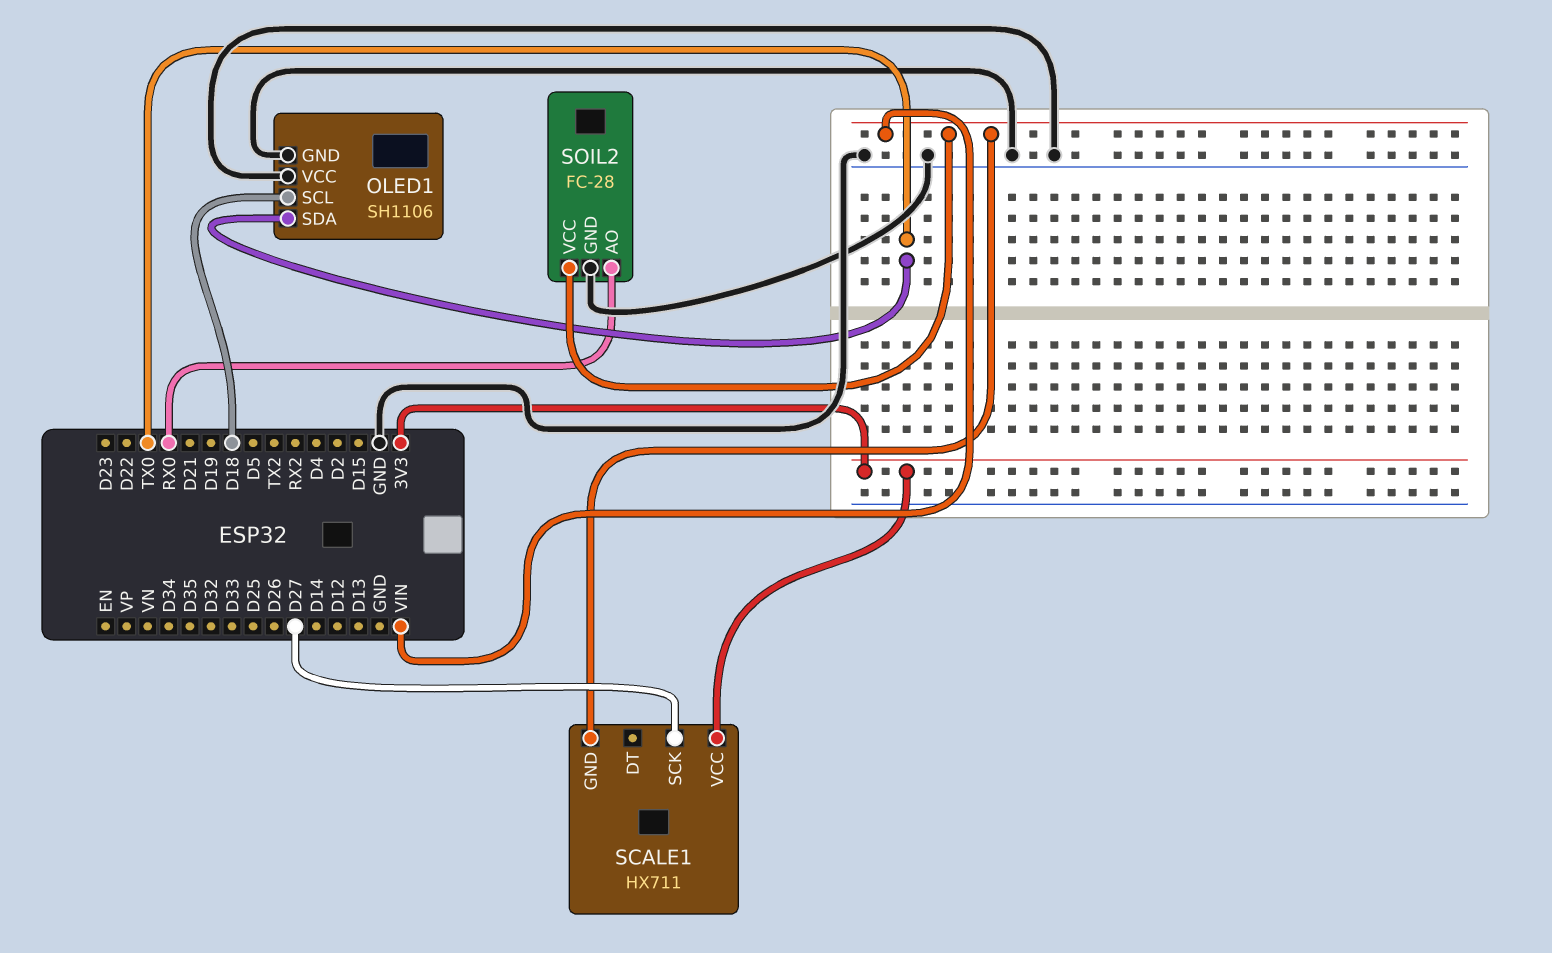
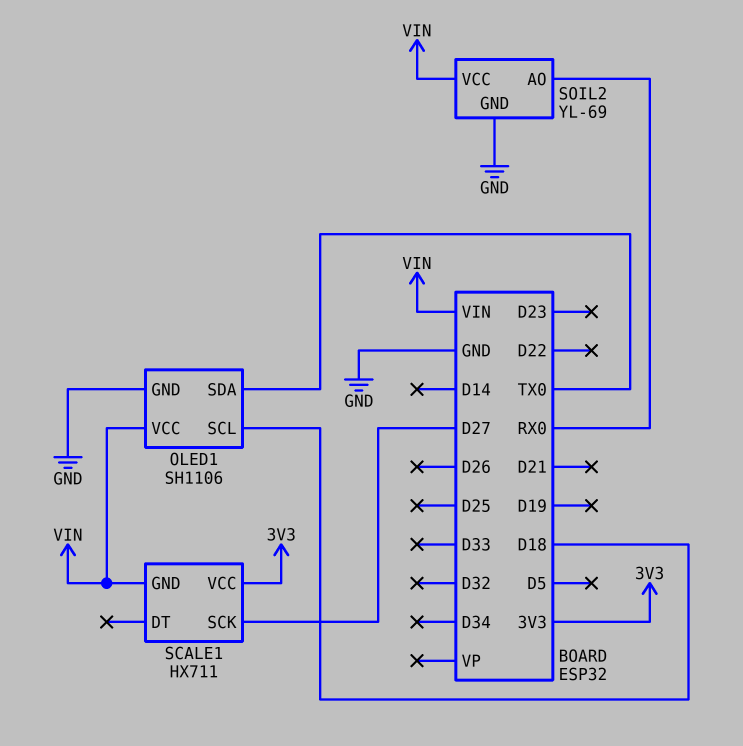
OLED1 pin VCC: GND -> VIN
SOIL2: FC-28 -> YL-69

